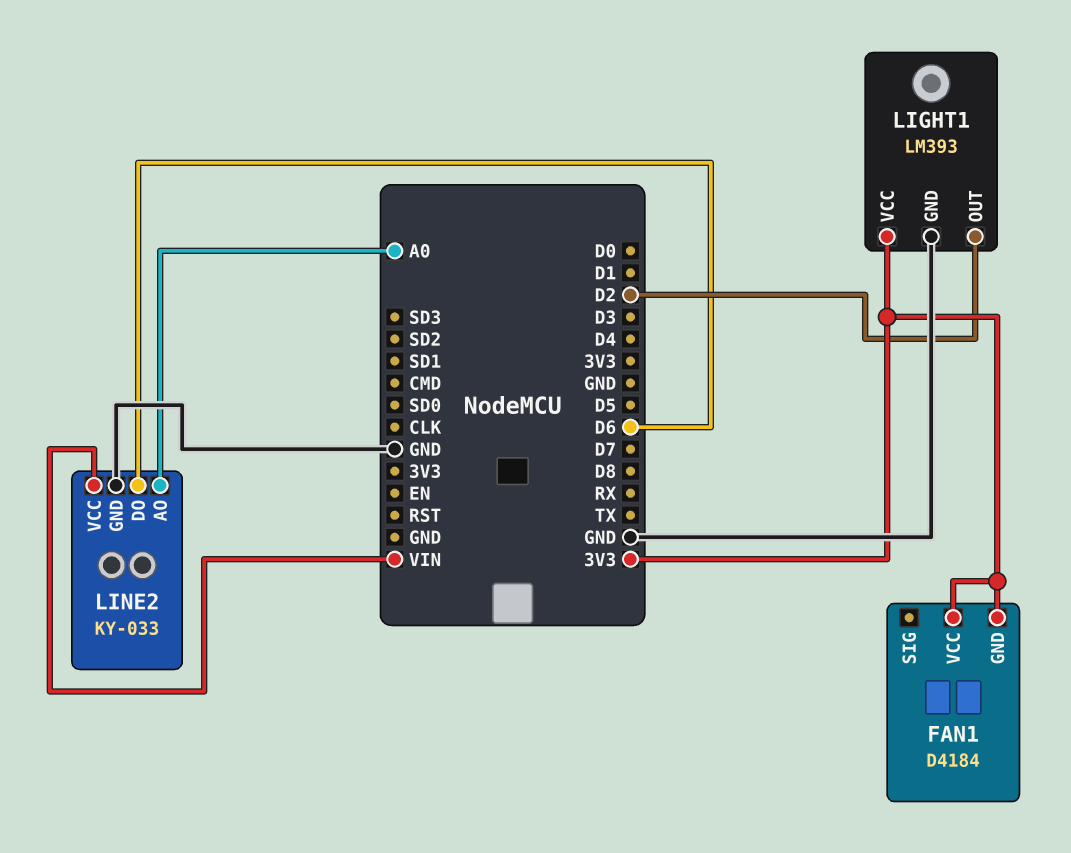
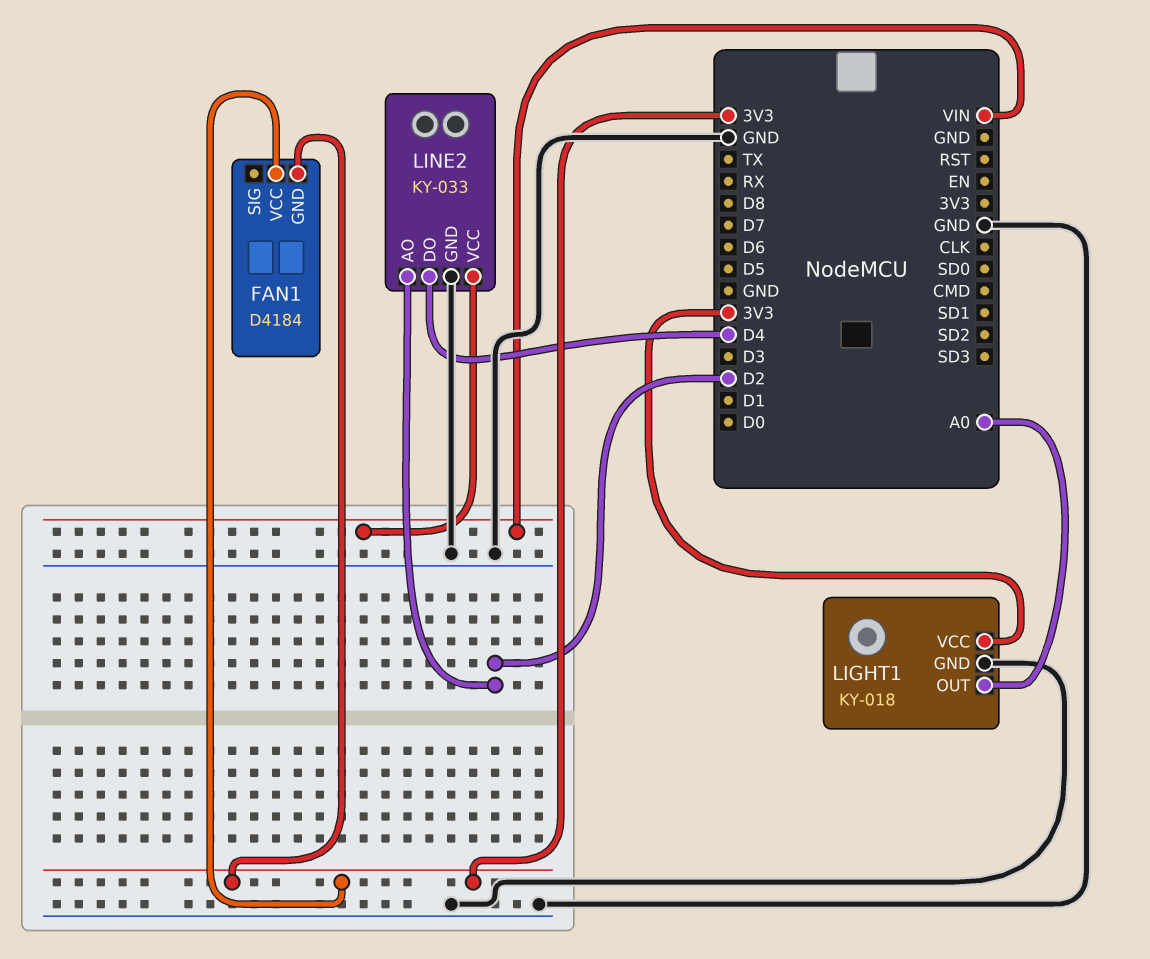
LIGHT1: LM393 -> KY-018
LIGHT1 pin OUT: D2 -> A0
LINE2 pin AO: A0 -> D2
LINE2 pin DO: D6 -> D4

